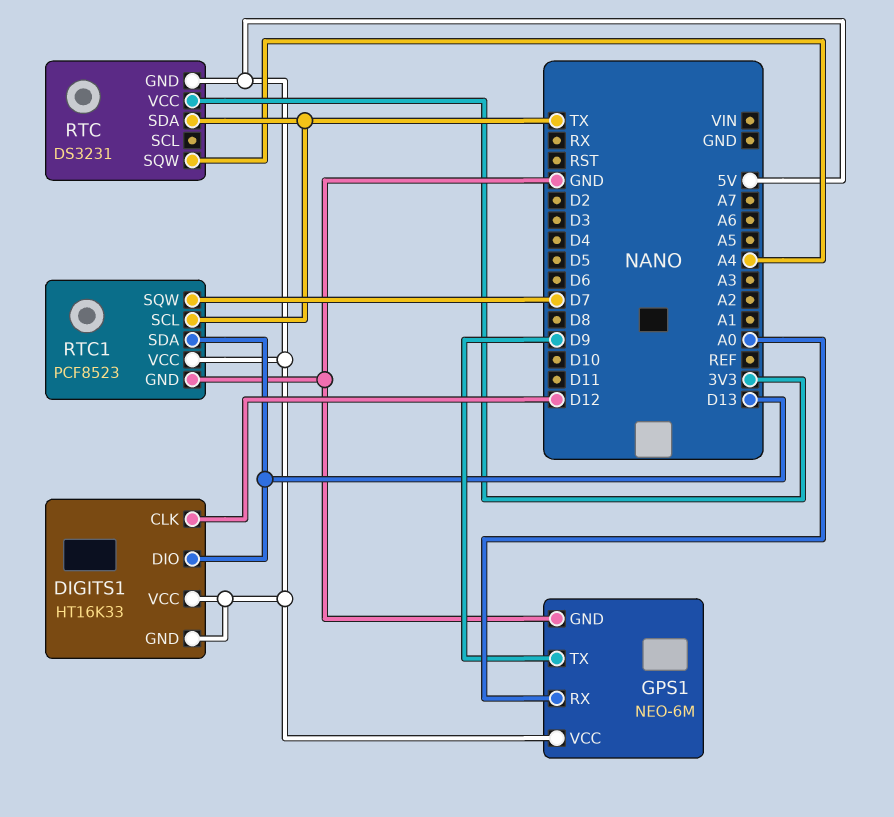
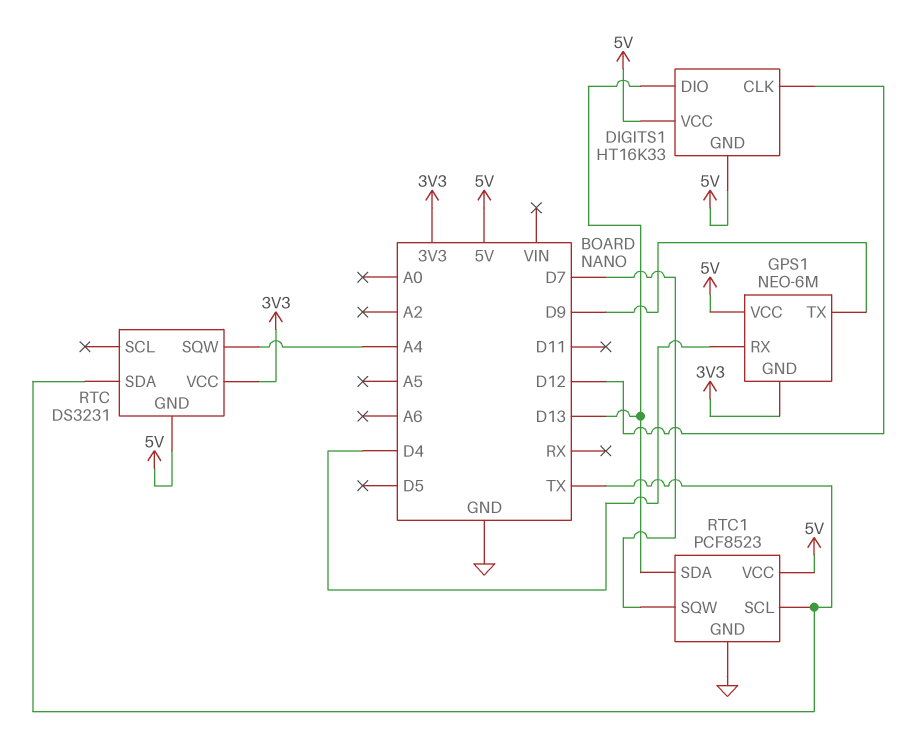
GPS1 pin GND: GND -> 3V3
GPS1 pin RX: A0 -> D4

